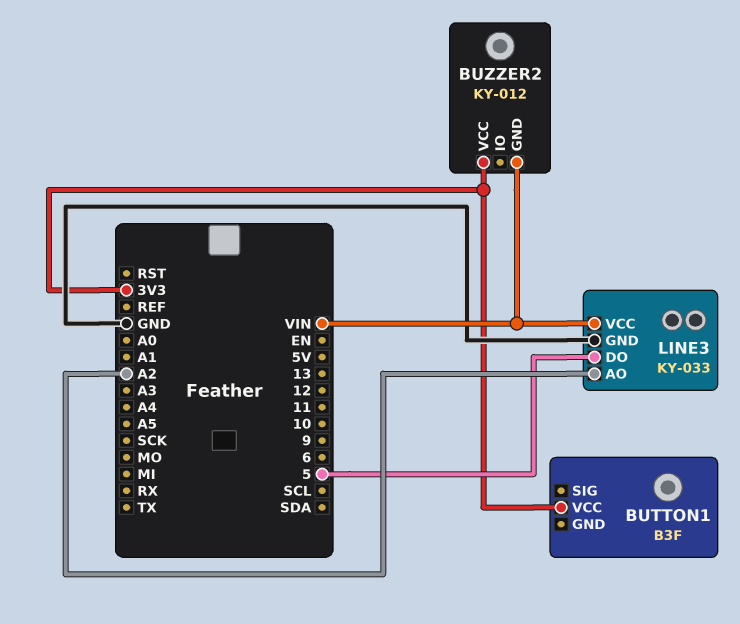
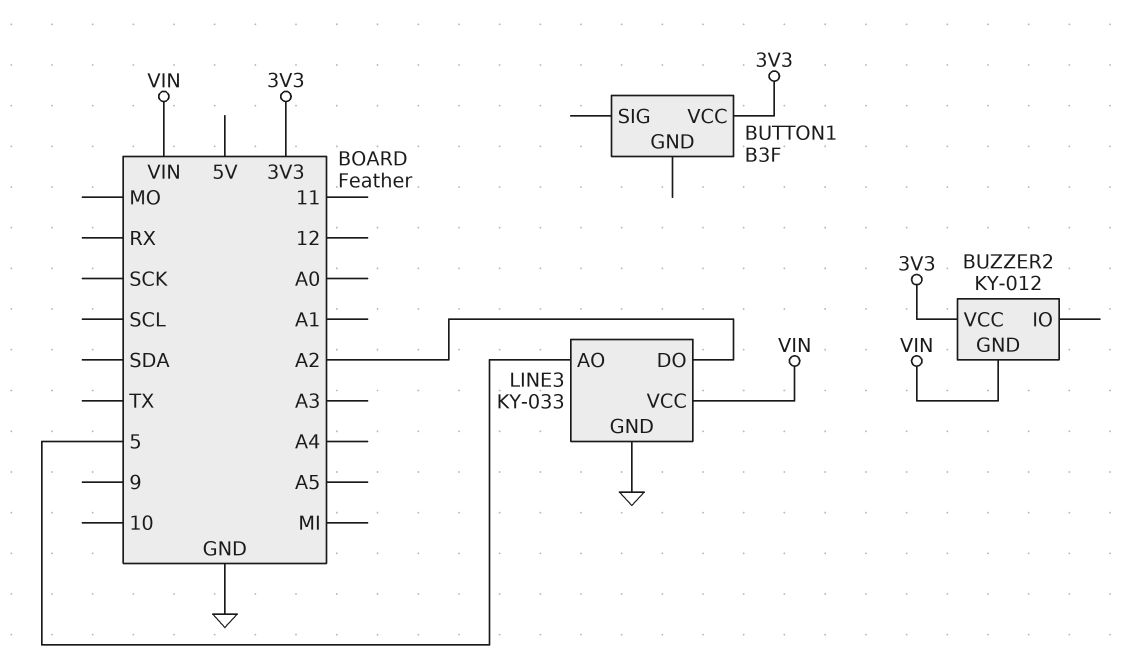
LINE3 pin AO: A2 -> 5
LINE3 pin DO: 5 -> A2

